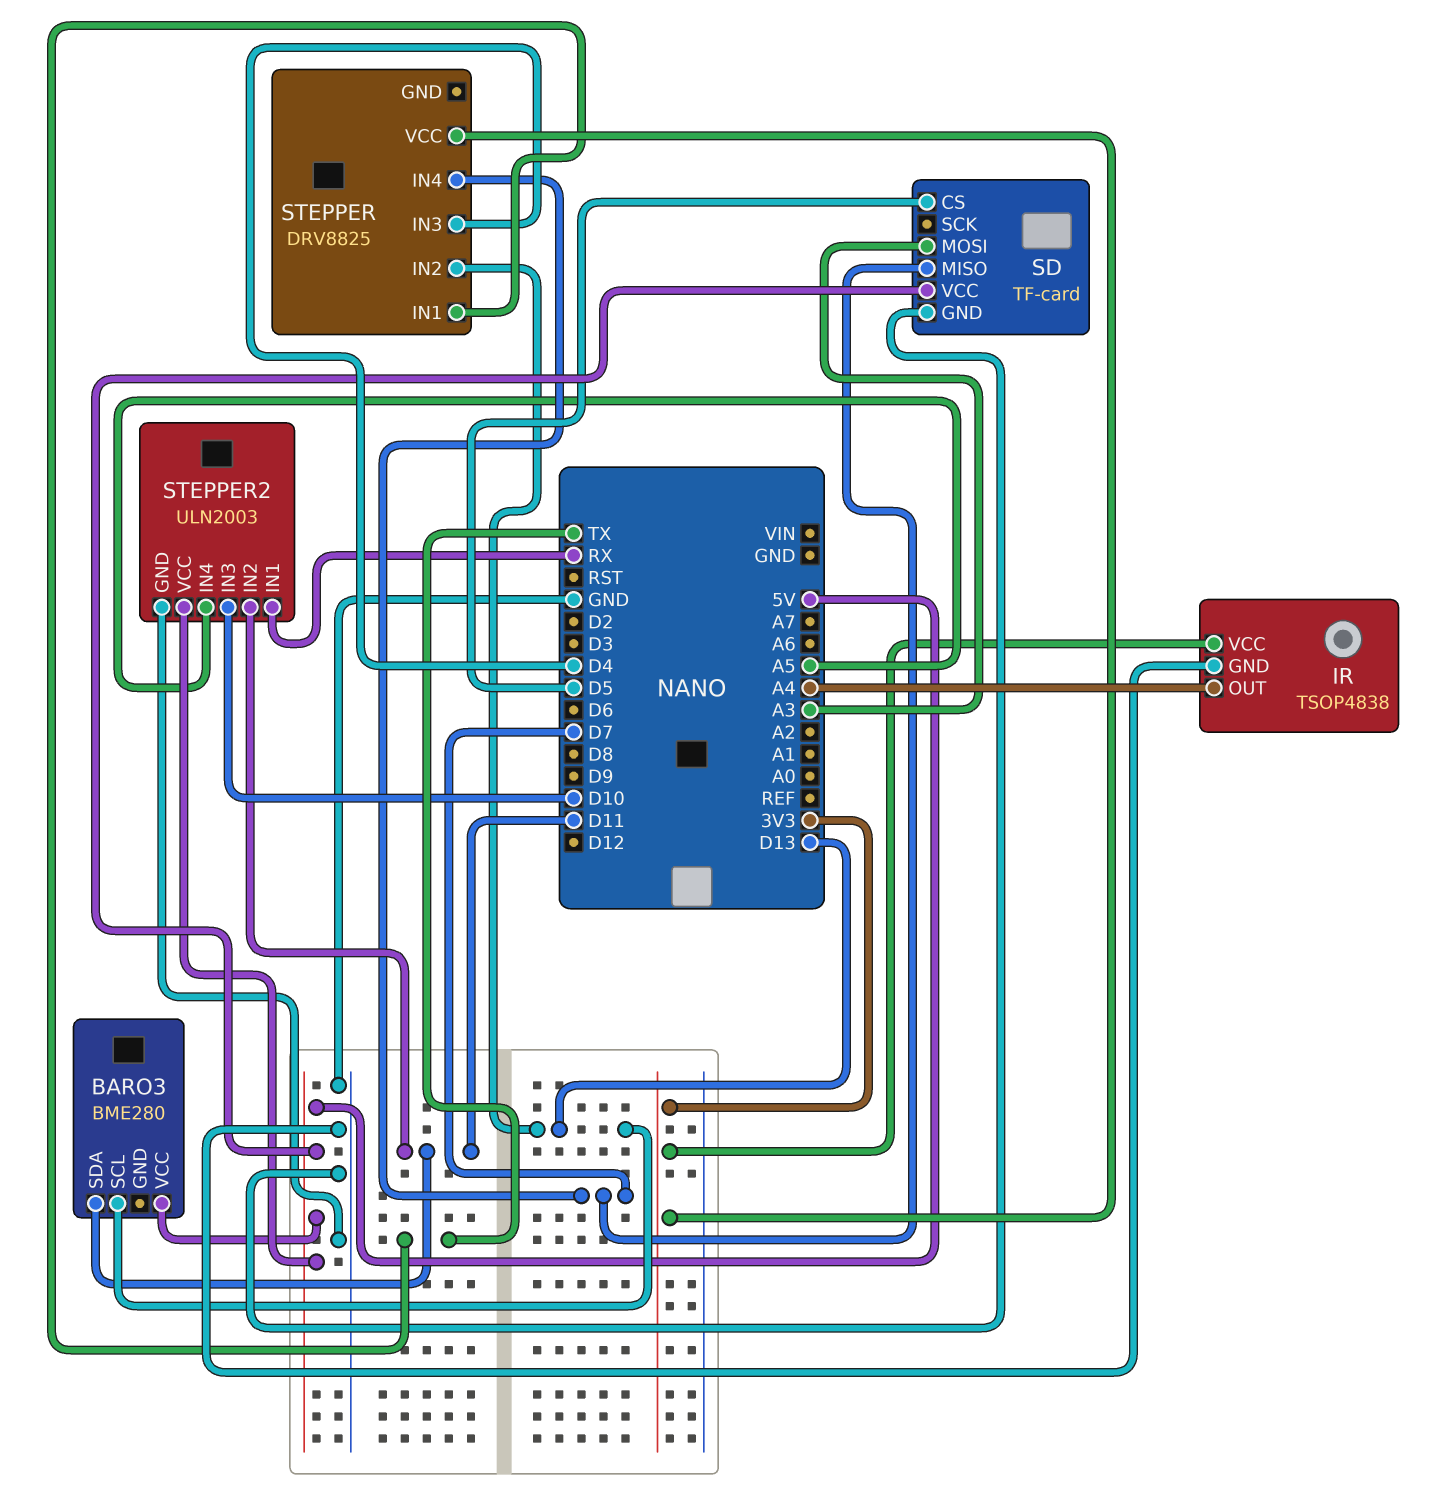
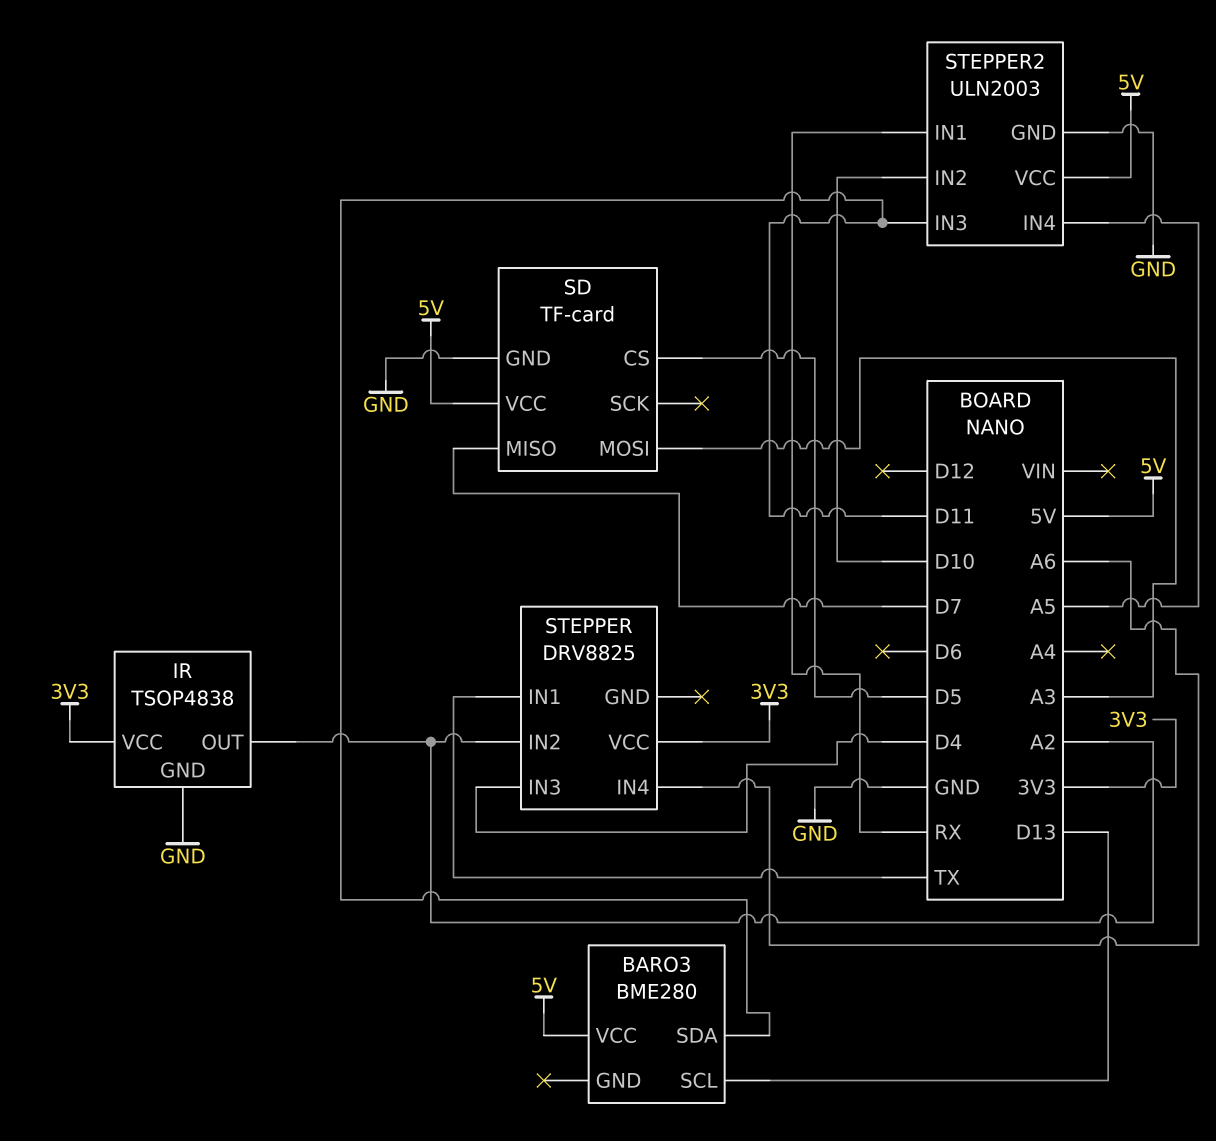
IR pin OUT: A4 -> A2
STEPPER pin IN2: D13 -> A2
STEPPER pin IN4: D7 -> A6
STEPPER2 pin IN2: D11 -> D10
STEPPER2 pin IN3: D10 -> D11

